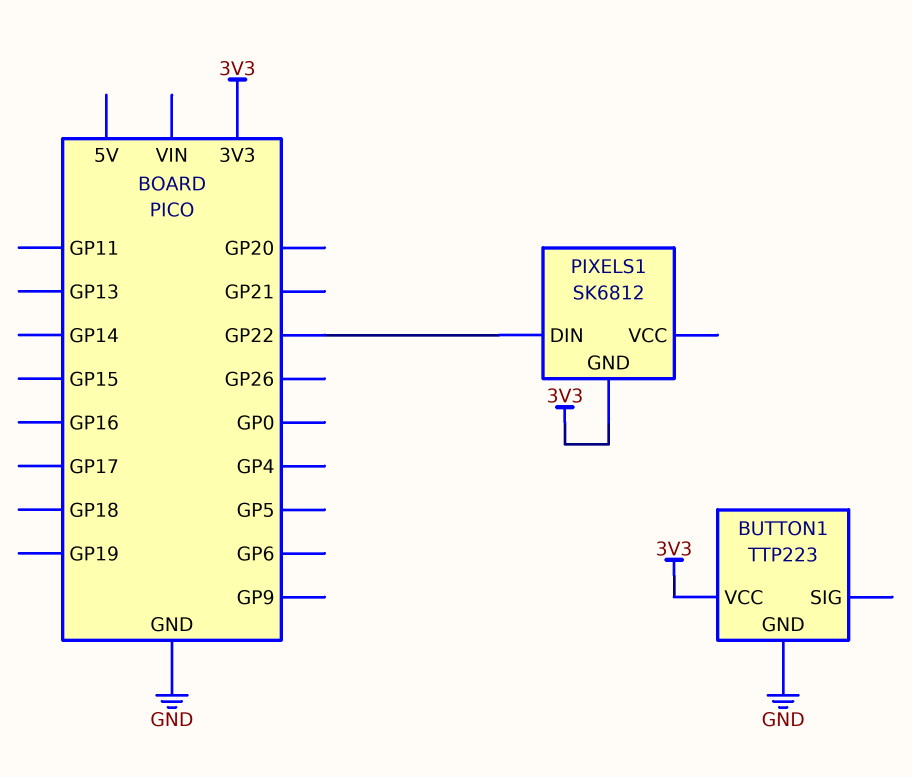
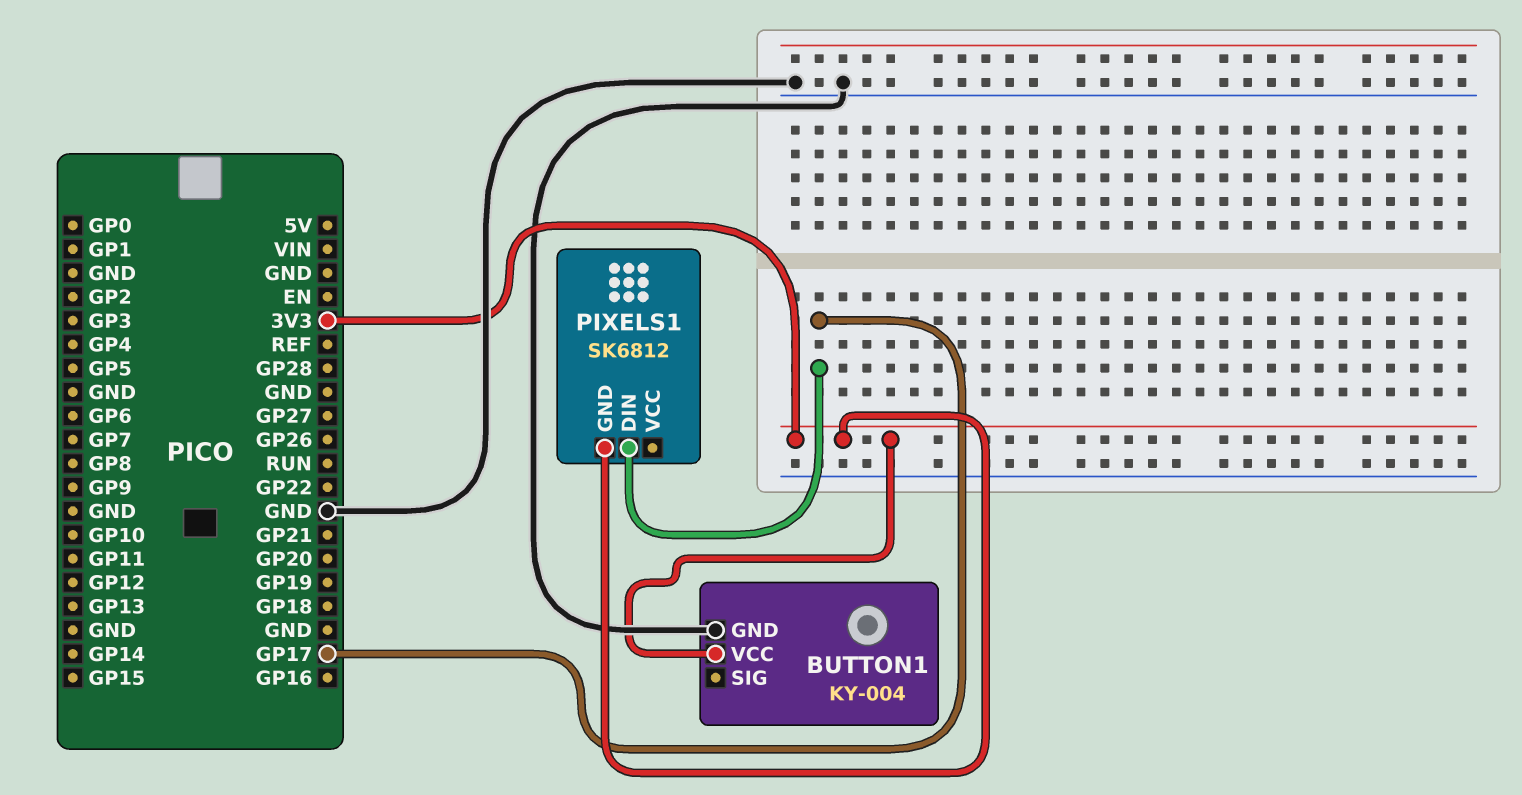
BUTTON1: TTP223 -> KY-004
PIXELS1 pin DIN: GP22 -> GP17

